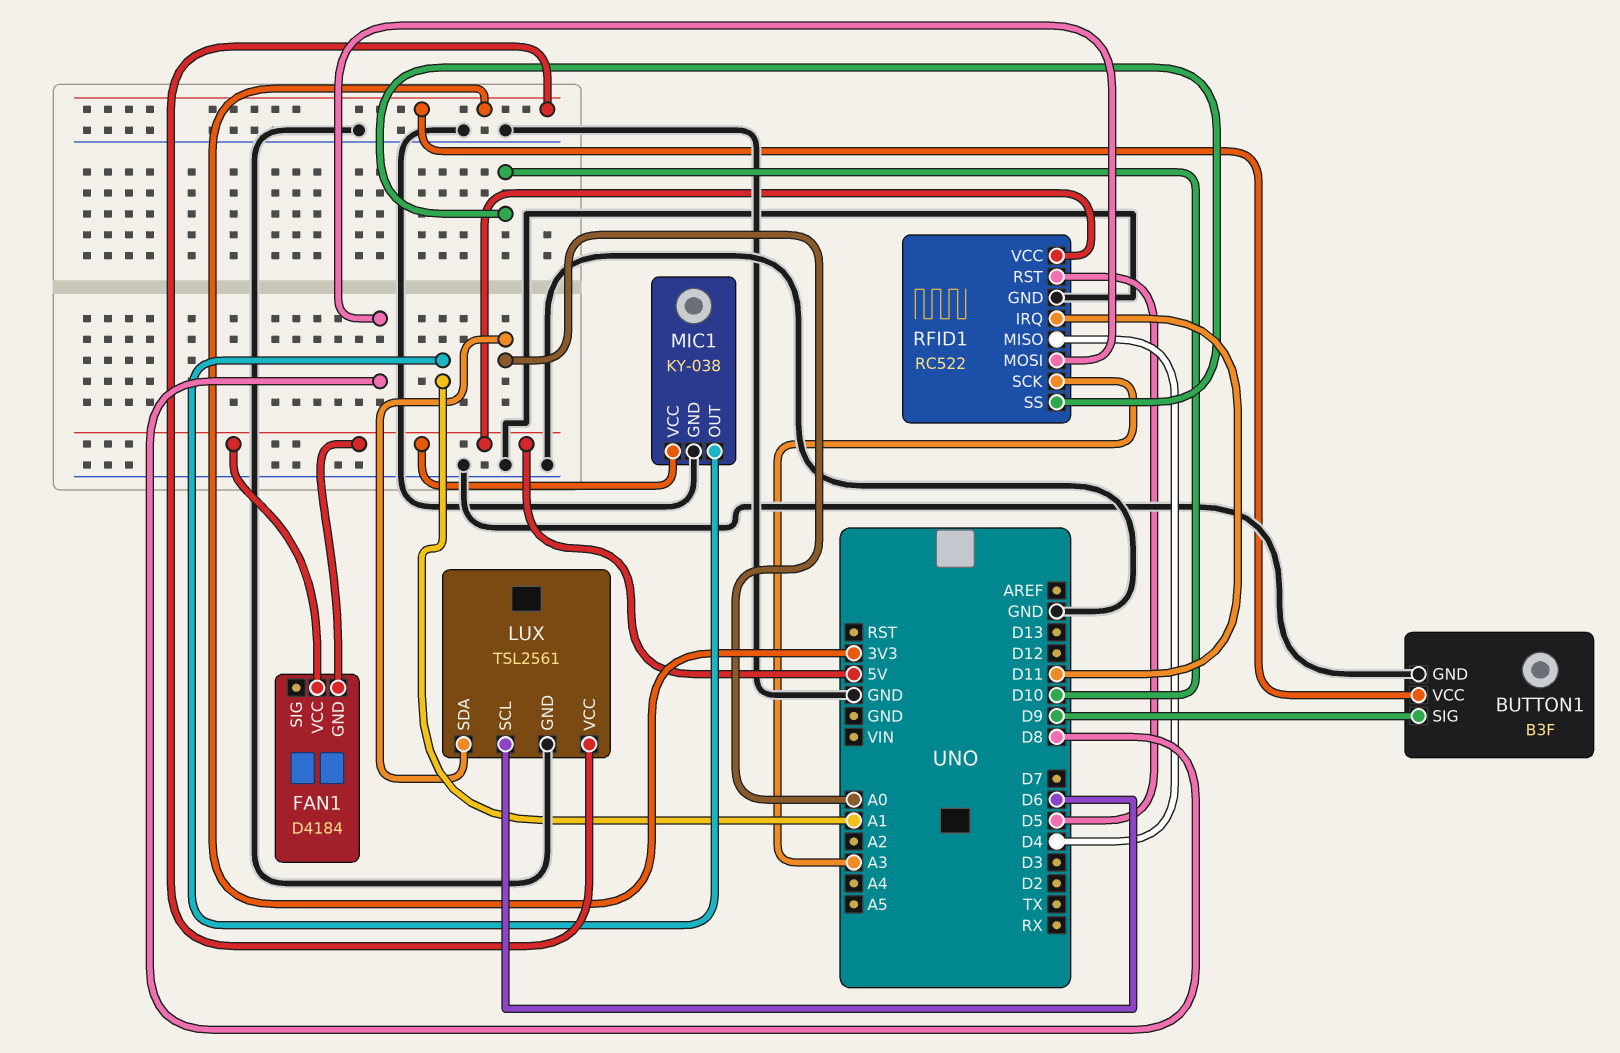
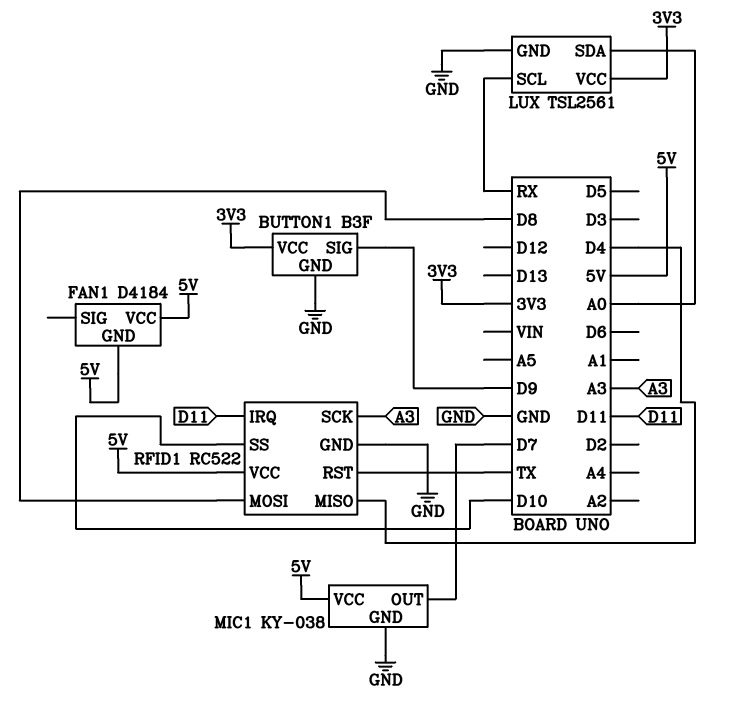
LUX pin SCL: D6 -> RX
MIC1 pin OUT: A1 -> D7
RFID1 pin RST: D5 -> TX

